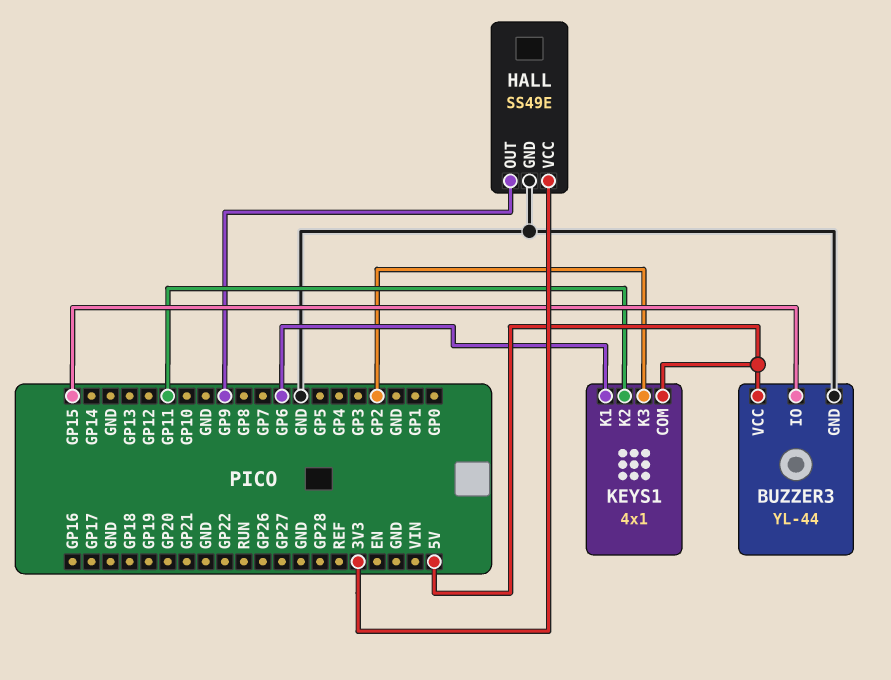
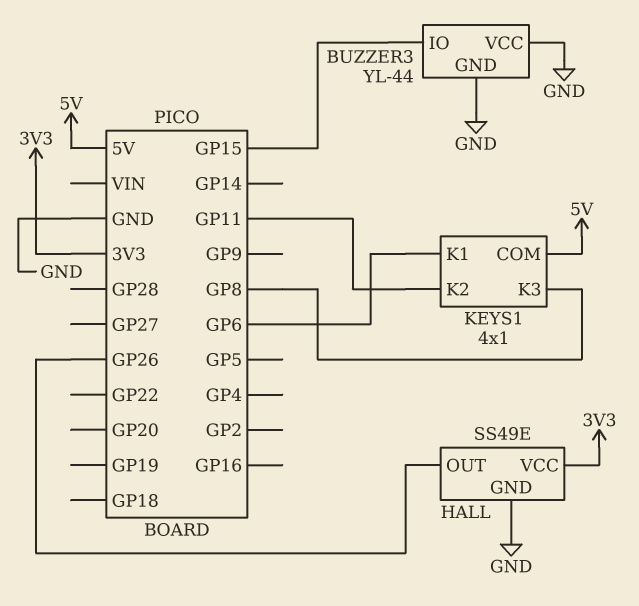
BUZZER3 pin VCC: 5V -> GND
HALL pin OUT: GP9 -> GP26
KEYS1 pin K3: GP2 -> GP8

